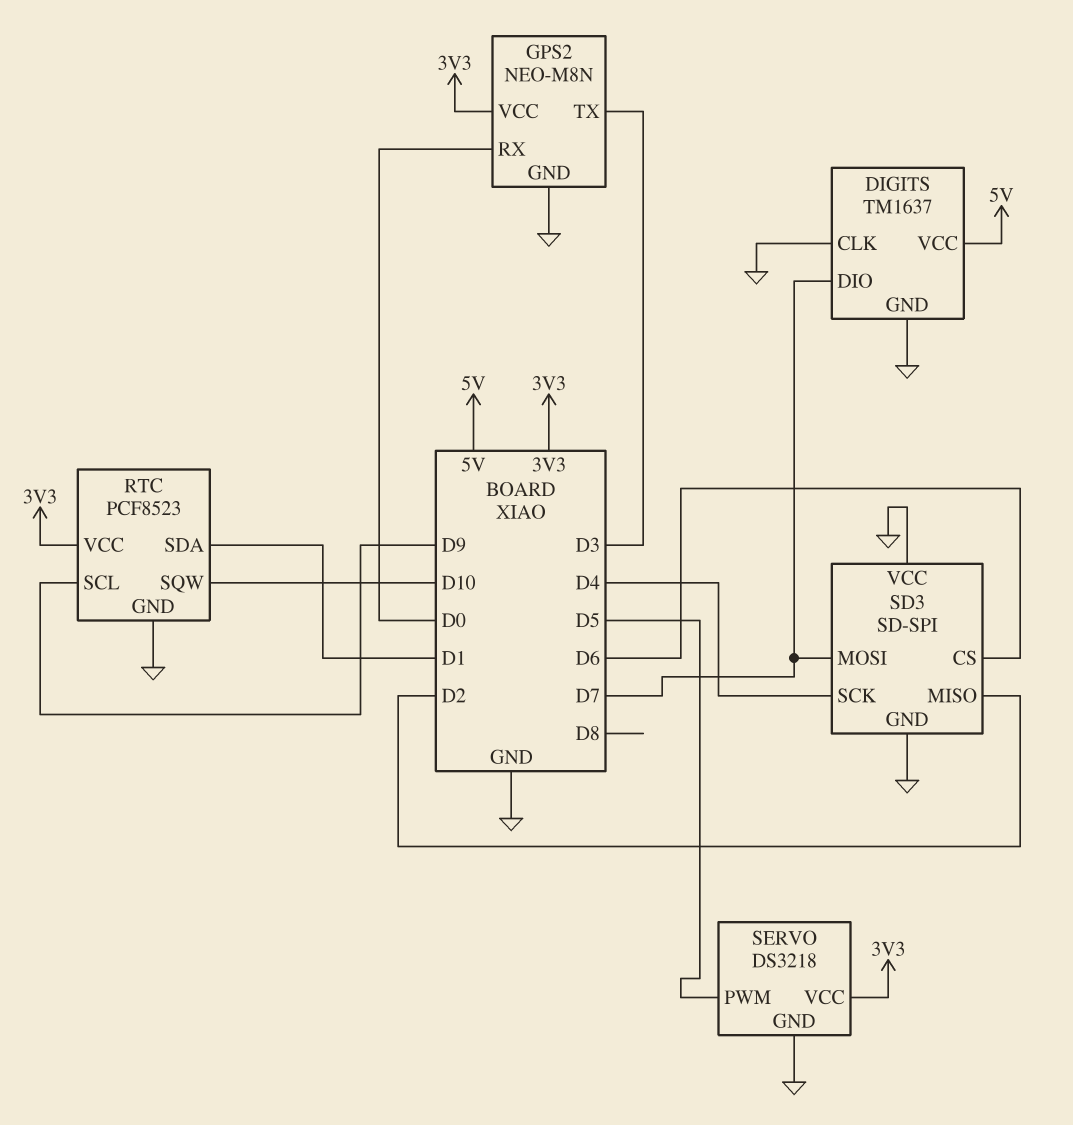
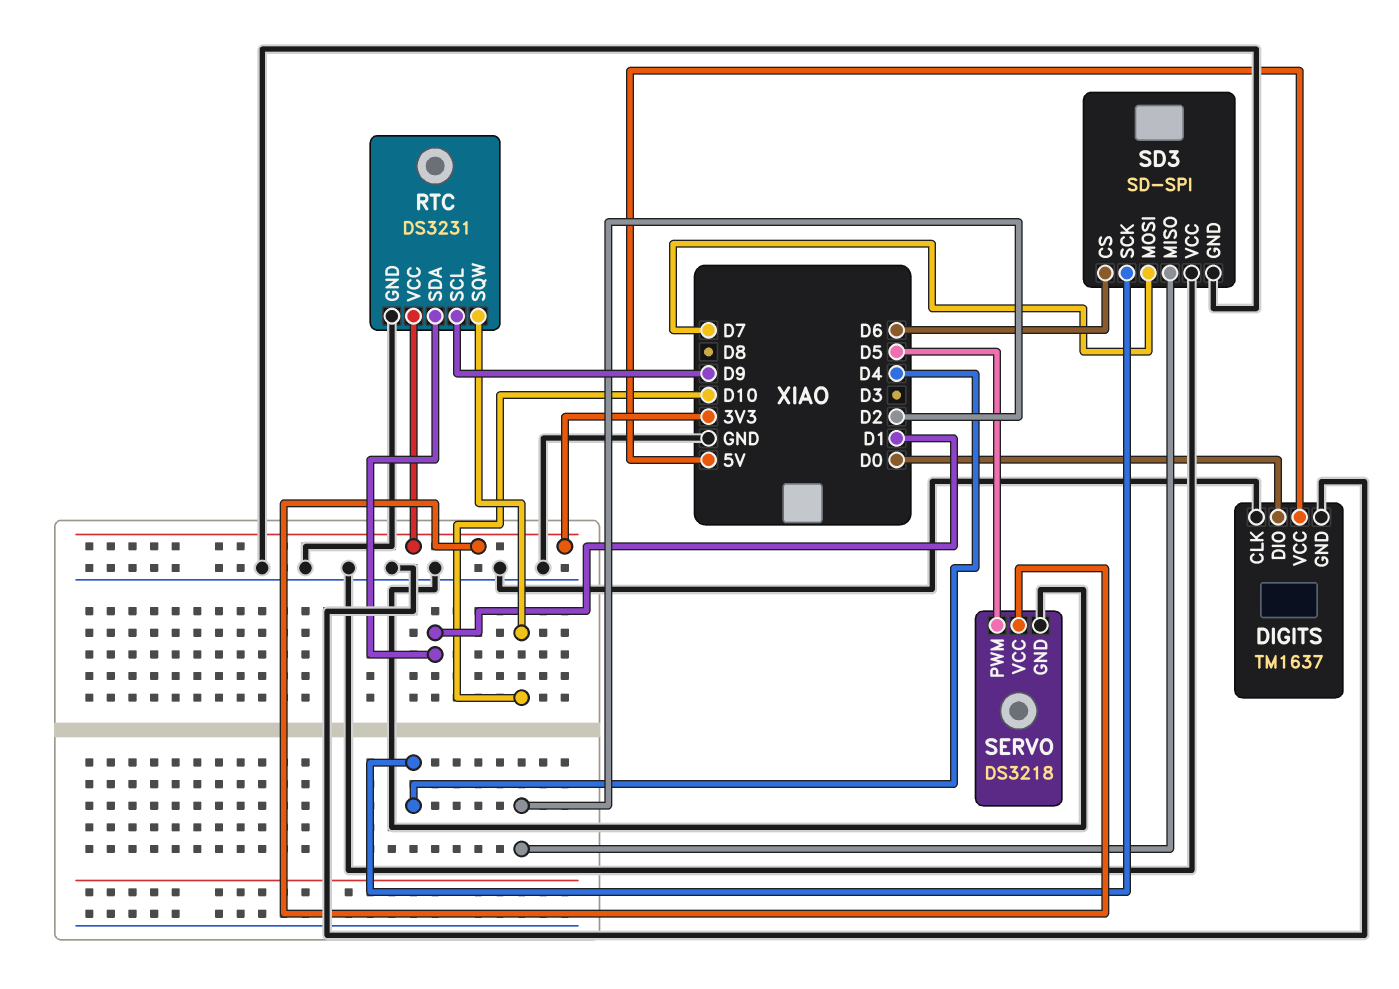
DIGITS pin DIO: D7 -> D0
GPS2: NEO-M8N -> none
GPS2 pin GND: GND -> none
GPS2 pin RX: D0 -> none
GPS2 pin TX: D3 -> none
GPS2 pin VCC: 3V3 -> none
RTC: PCF8523 -> DS3231

